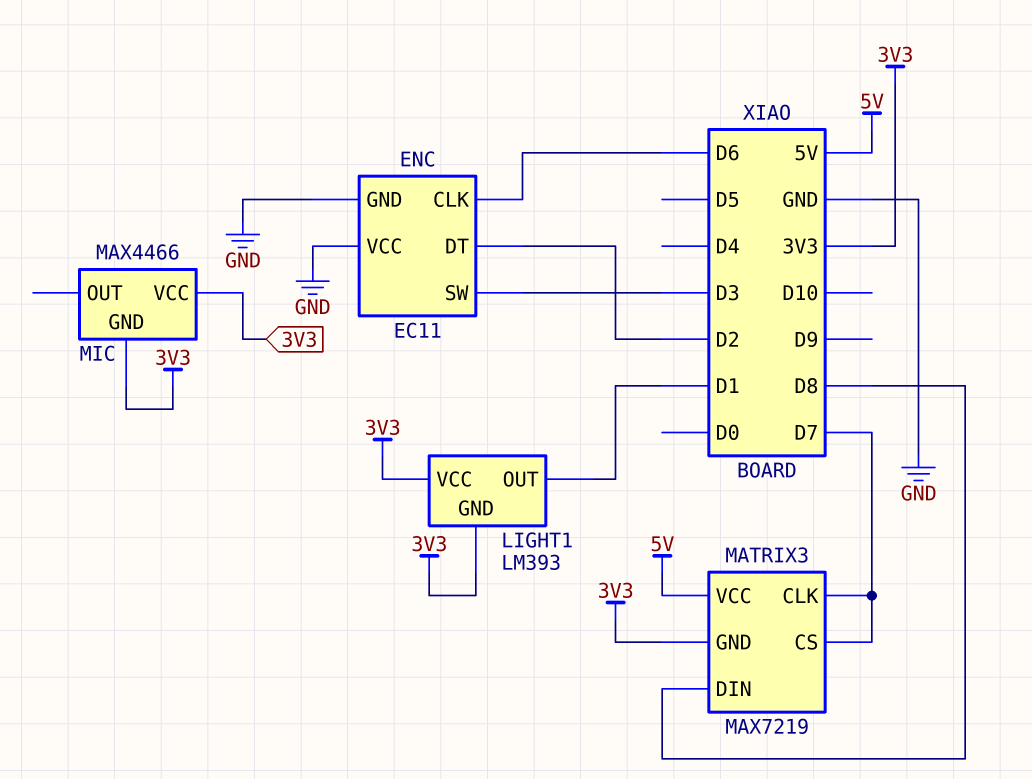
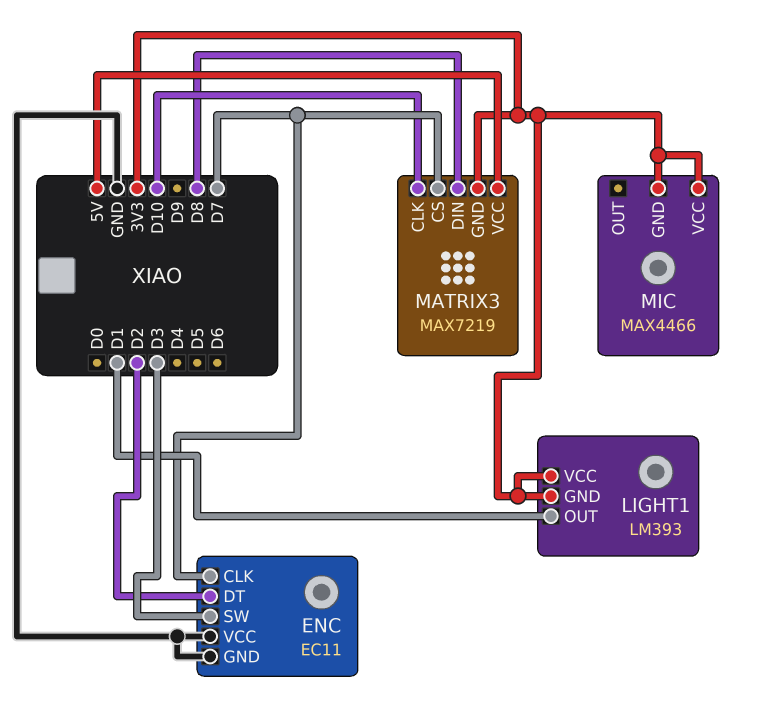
ENC pin CLK: D6 -> D7
MATRIX3 pin CLK: D7 -> D10

